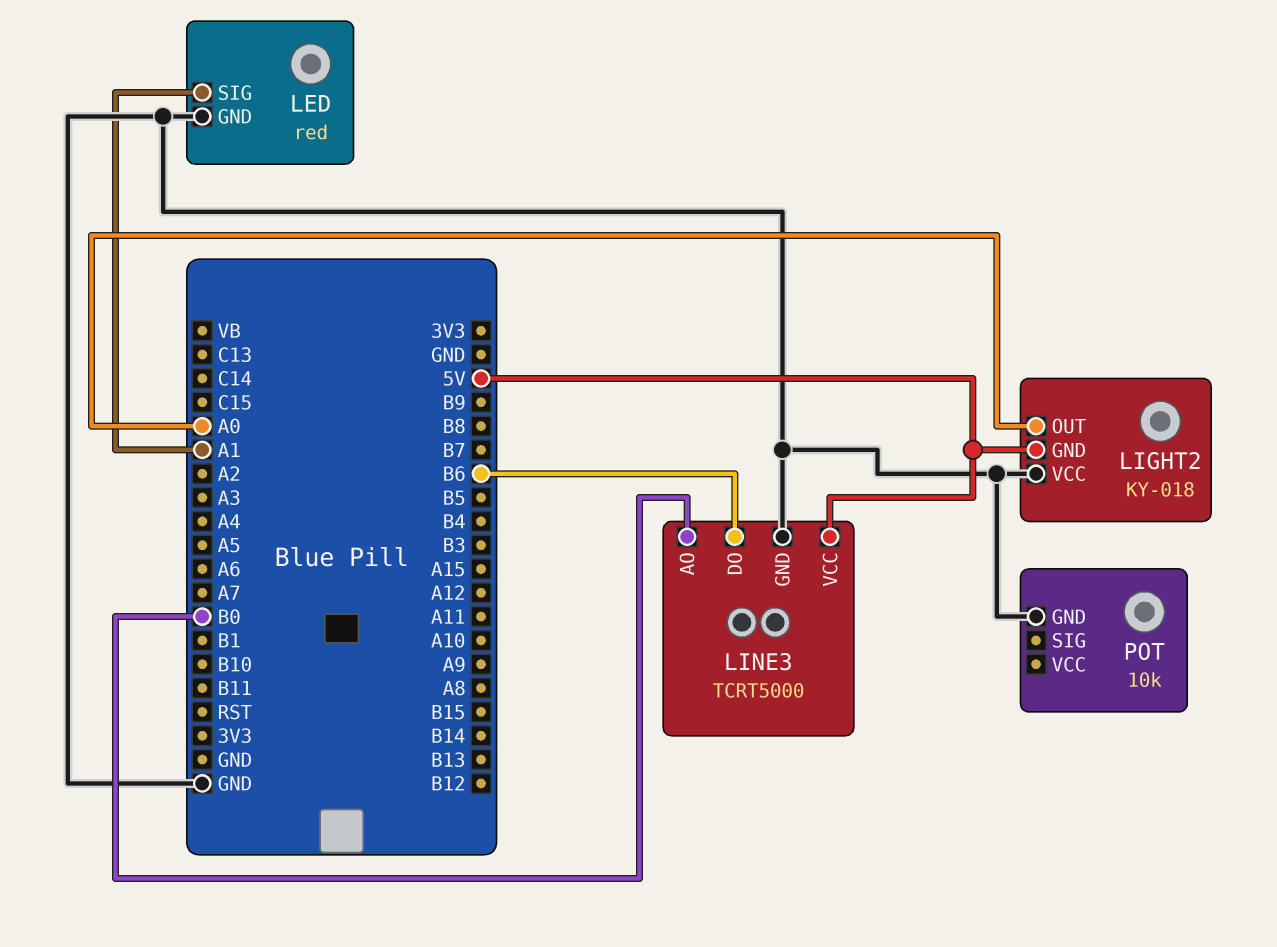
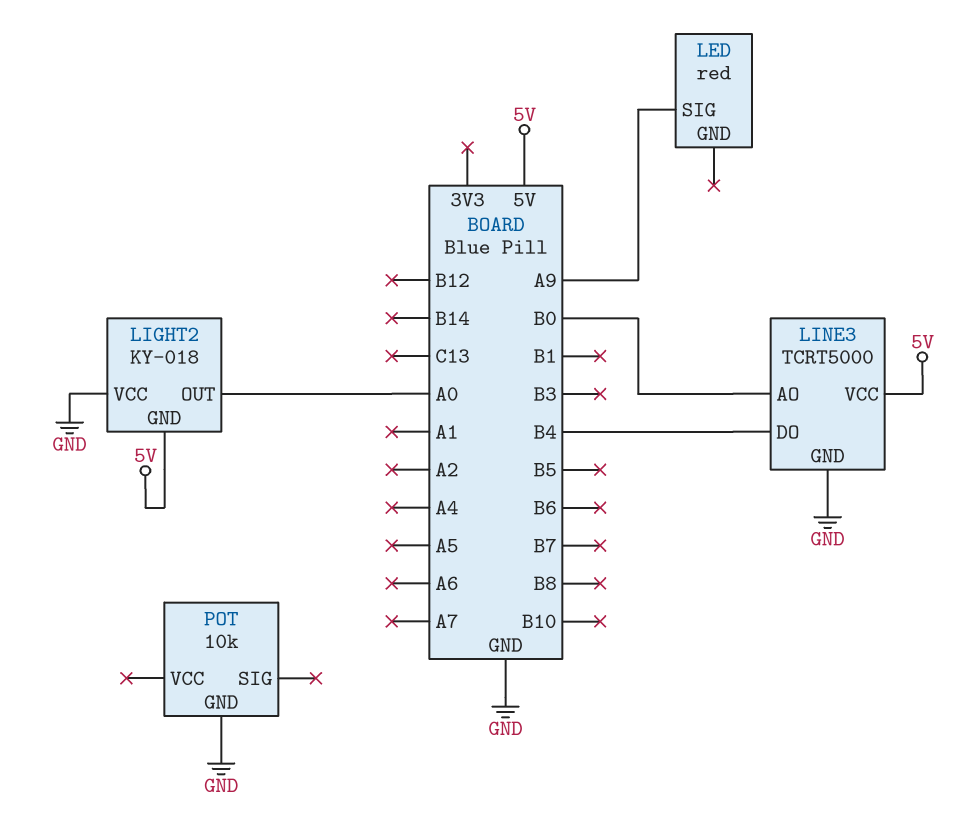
LED pin GND: GND -> none
LED pin SIG: A1 -> A9
LINE3 pin DO: B6 -> B4

